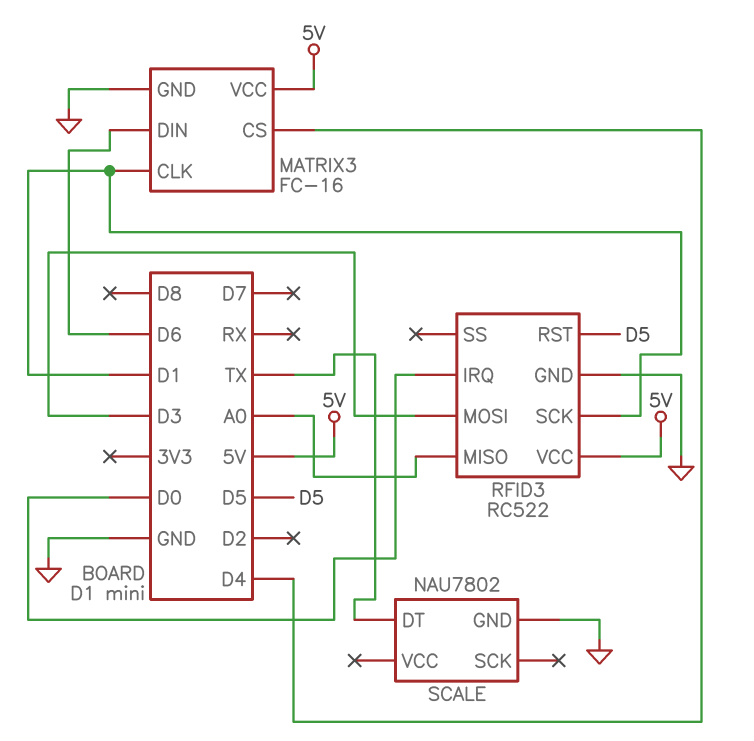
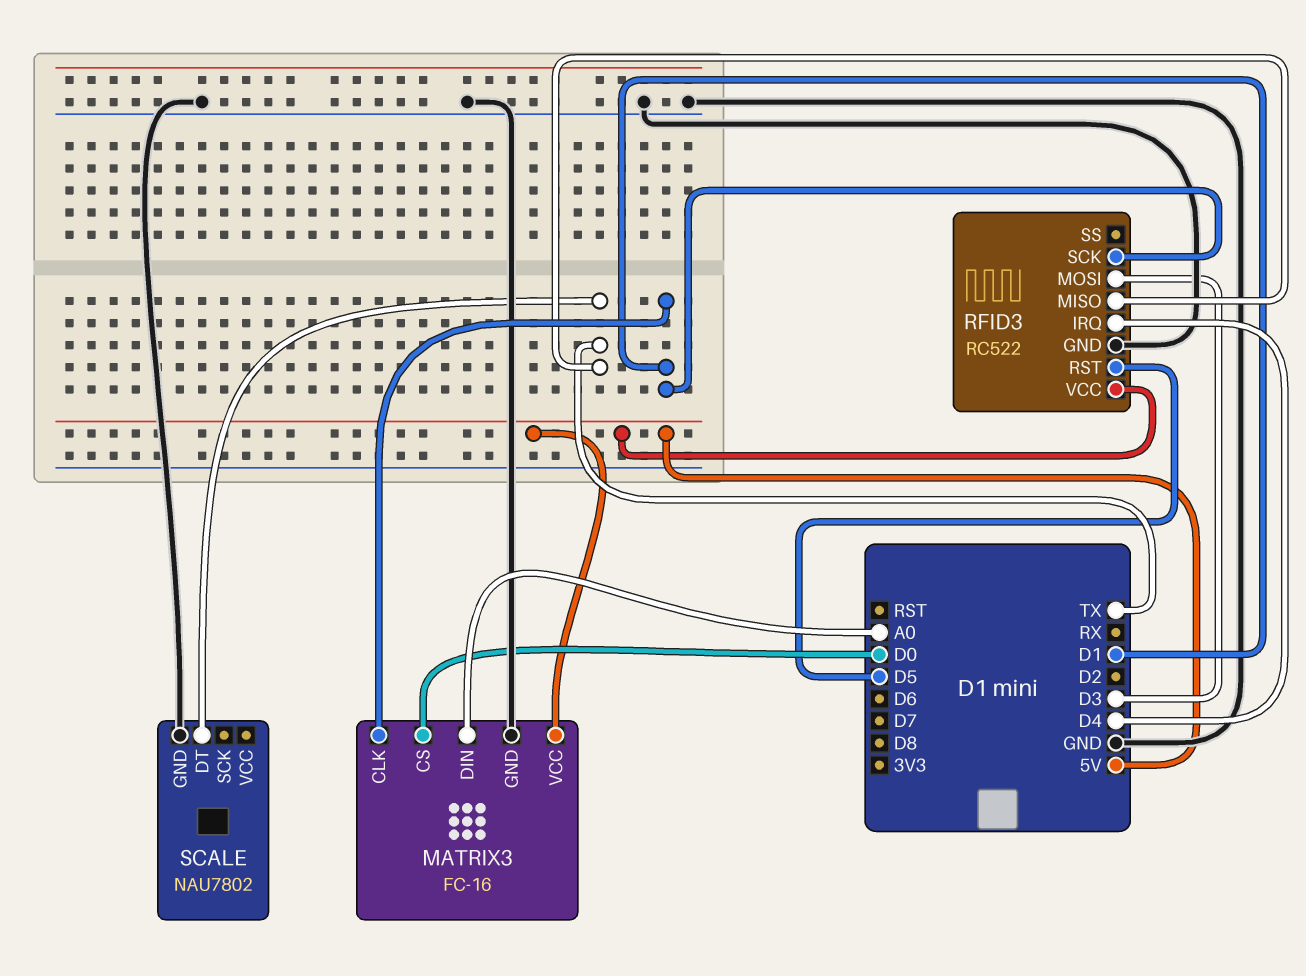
MATRIX3 pin CS: D4 -> D0
MATRIX3 pin DIN: D6 -> A0
RFID3 pin IRQ: D0 -> D4
RFID3 pin MISO: A0 -> TX

